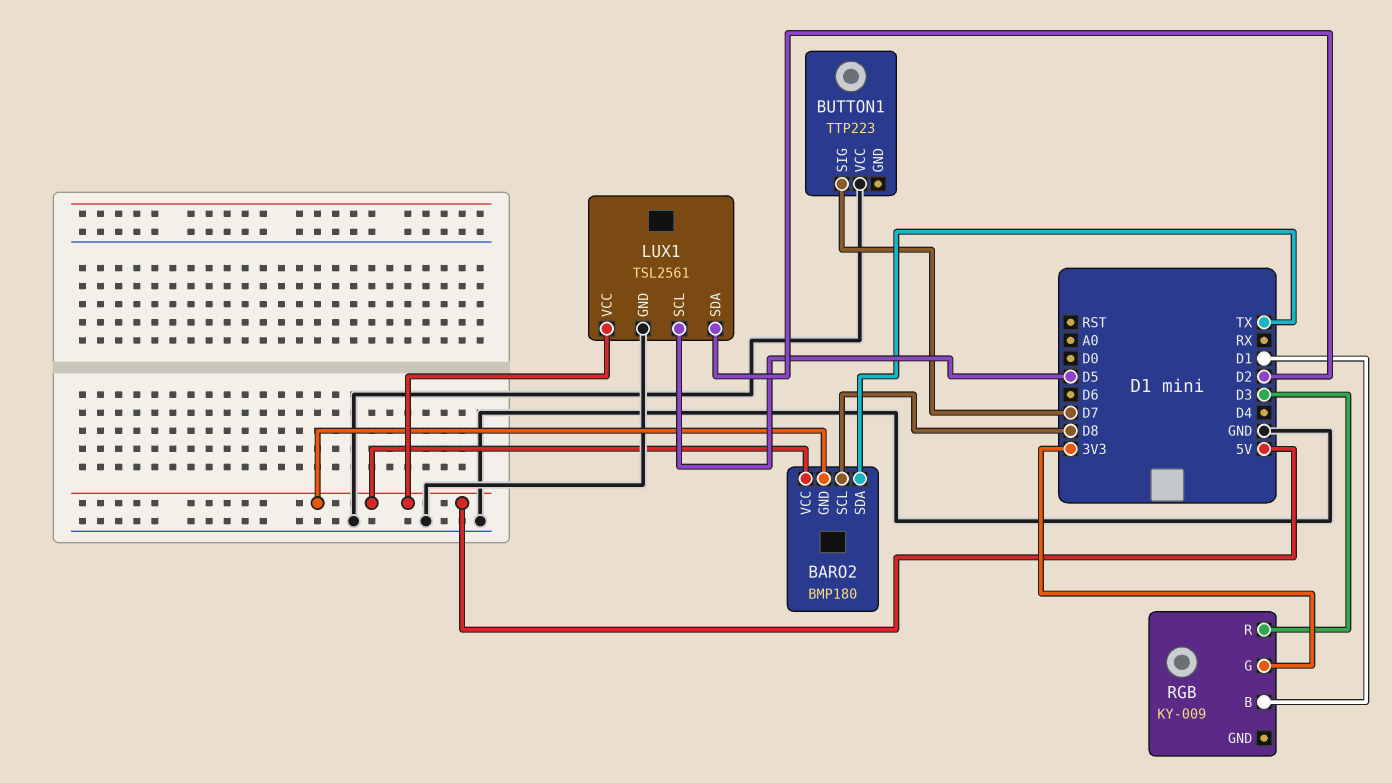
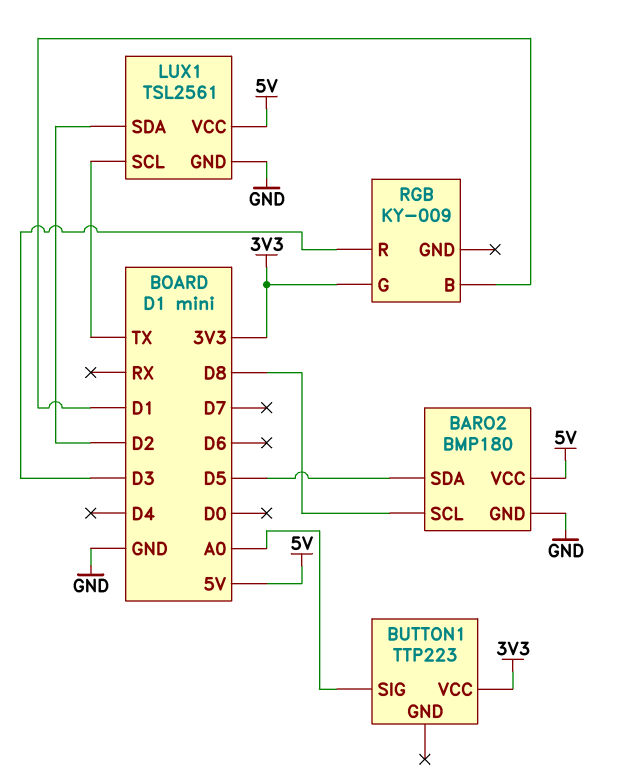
BARO2 pin GND: 5V -> GND
BARO2 pin SDA: TX -> D5
BUTTON1 pin SIG: D7 -> A0
BUTTON1 pin VCC: GND -> 3V3
LUX1 pin SCL: D5 -> TX

